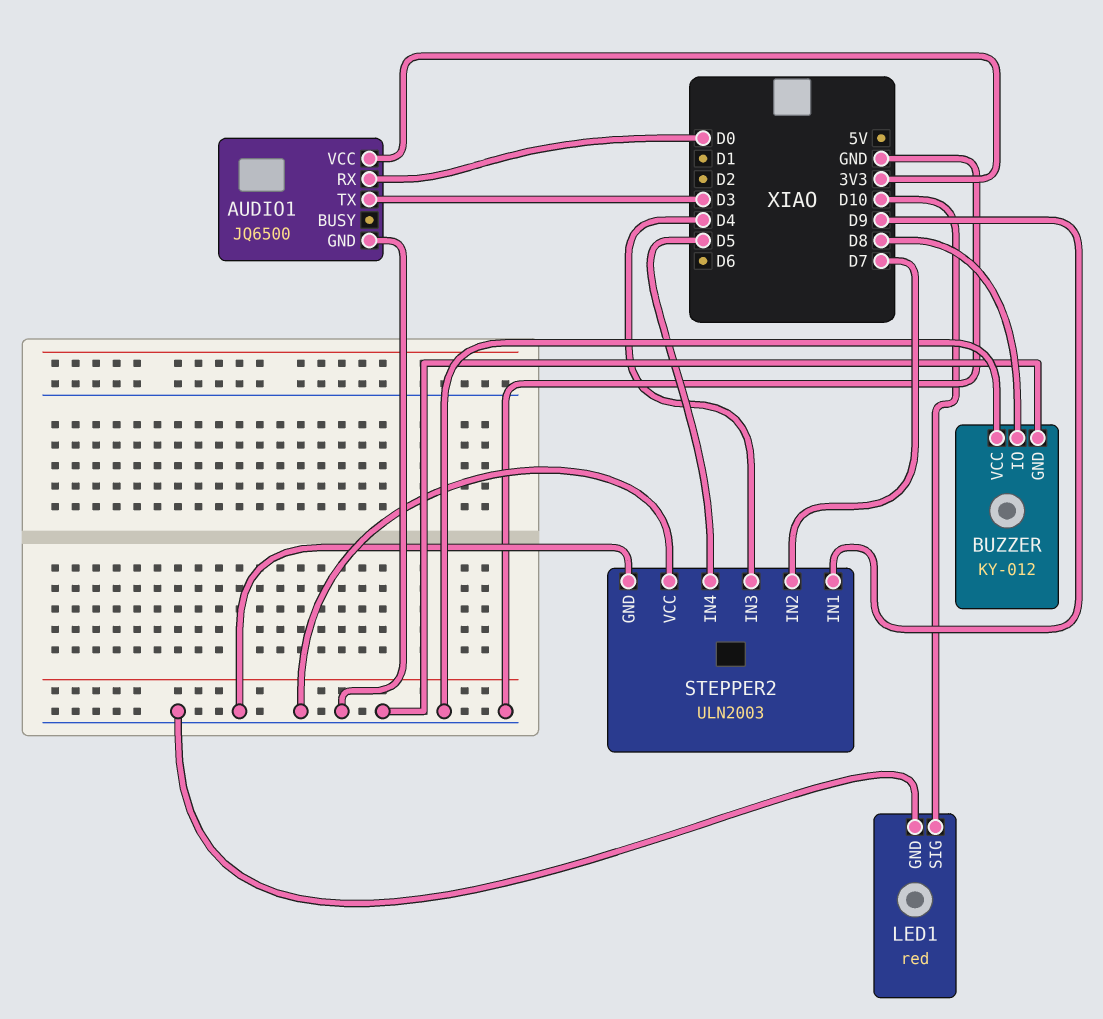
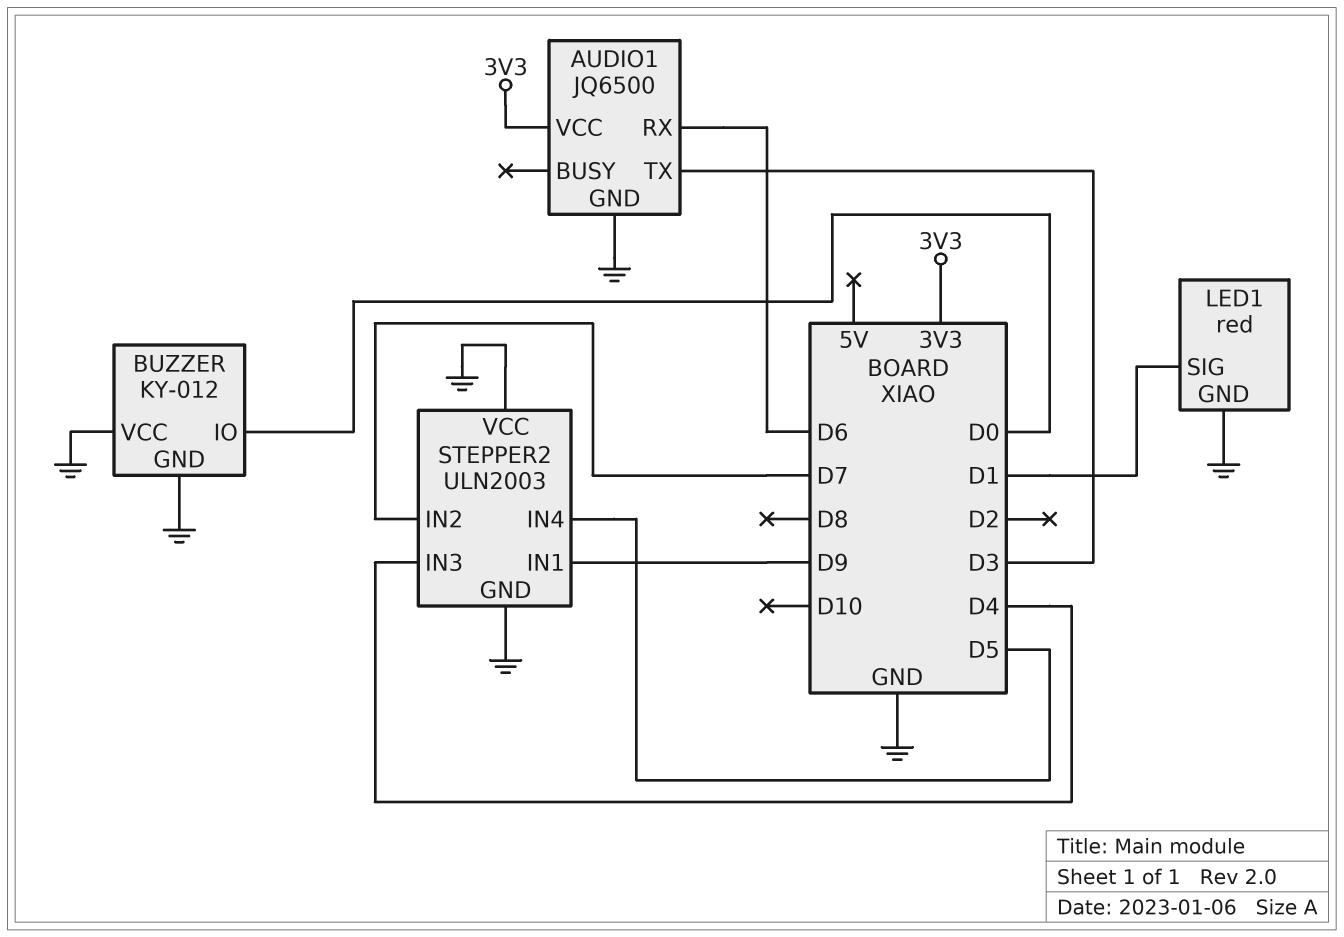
AUDIO1 pin RX: D0 -> D6
BUZZER pin IO: D8 -> D0
LED1 pin SIG: D10 -> D1

